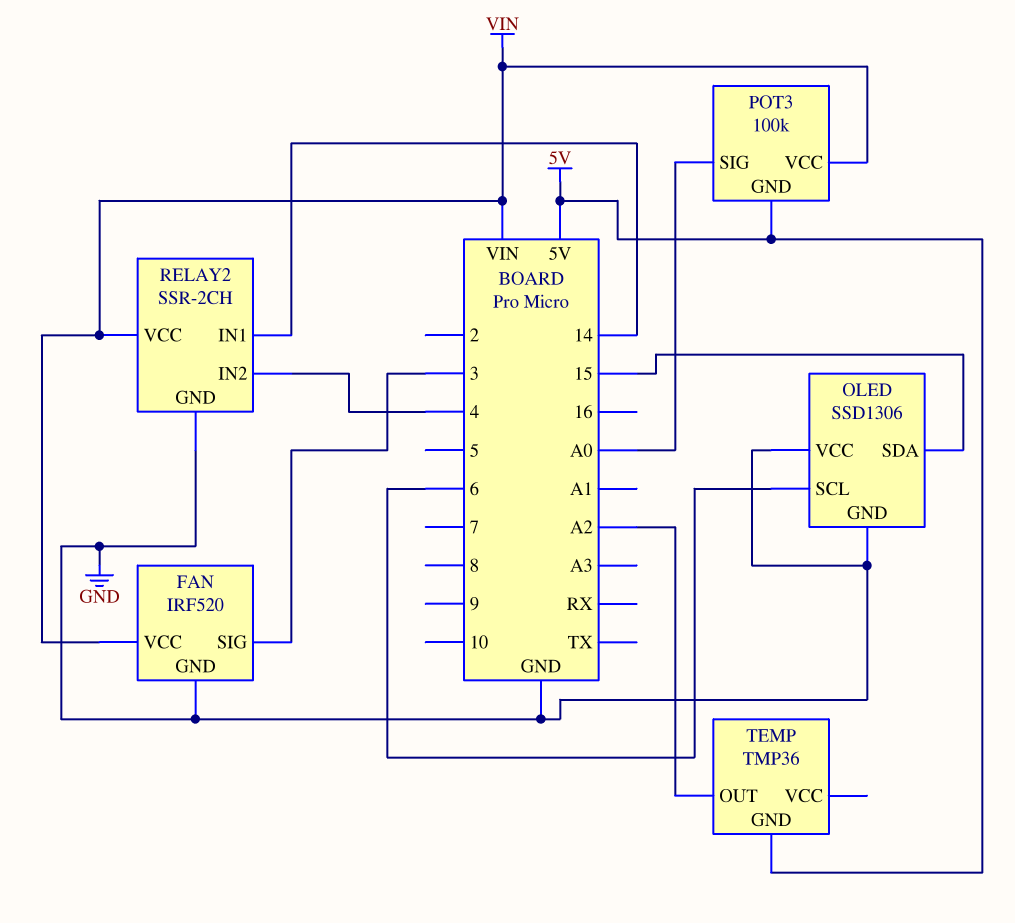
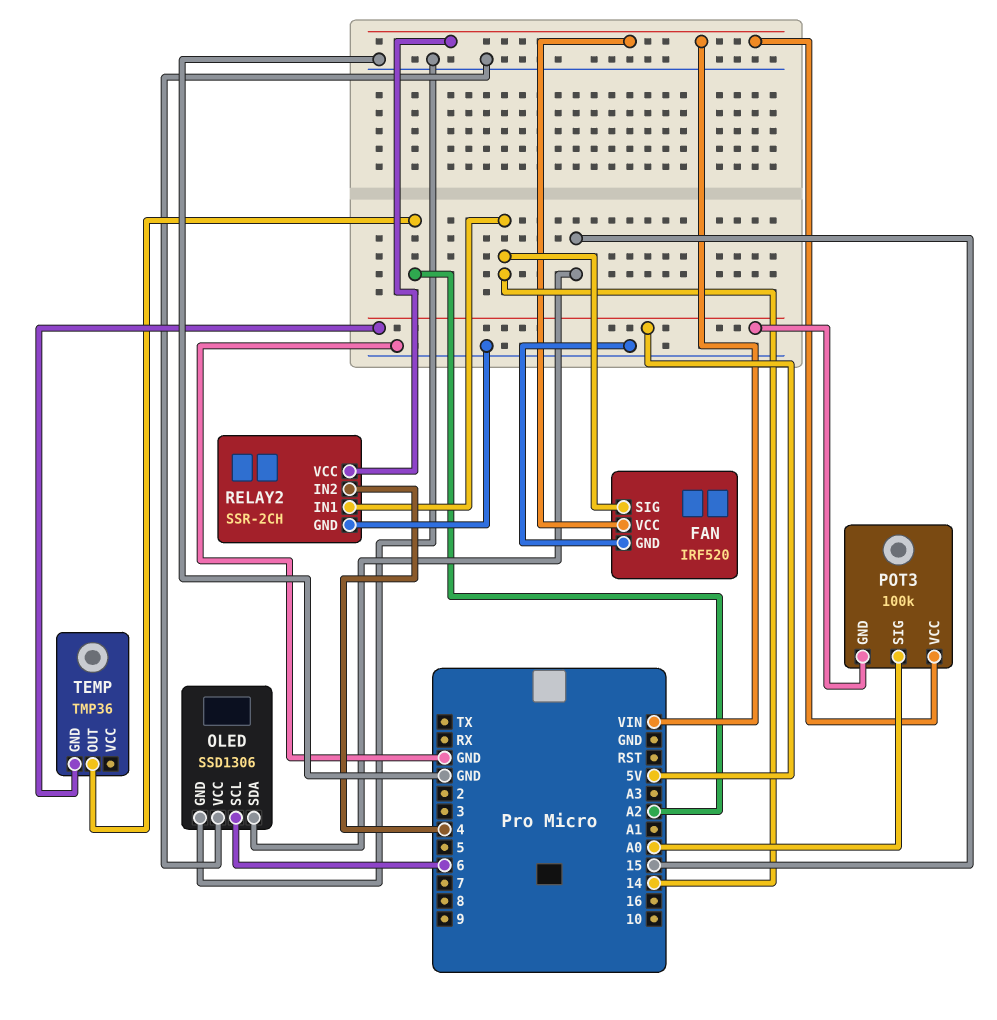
FAN pin SIG: 3 -> 14

